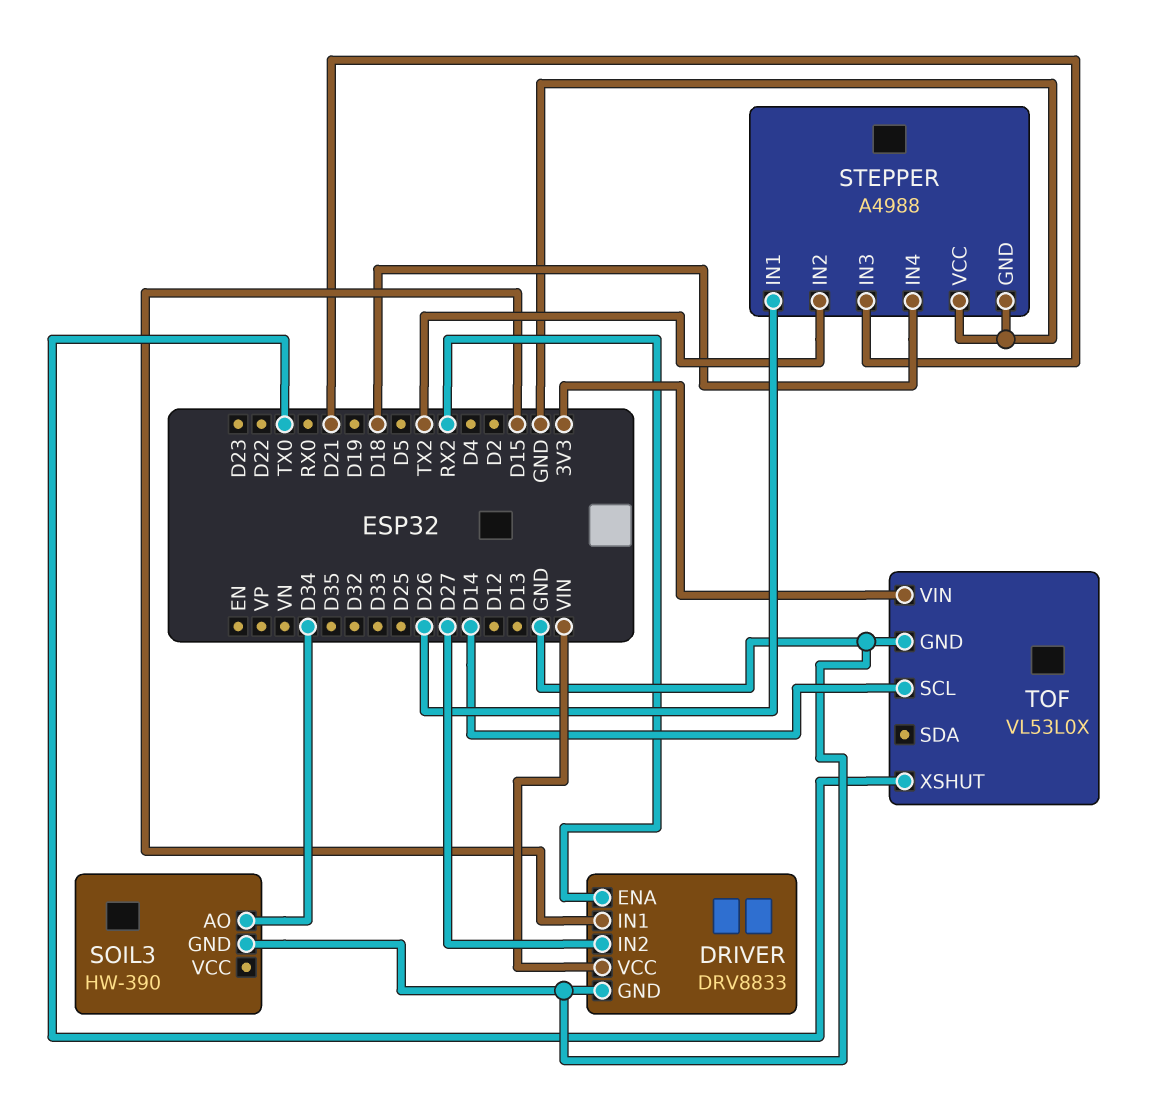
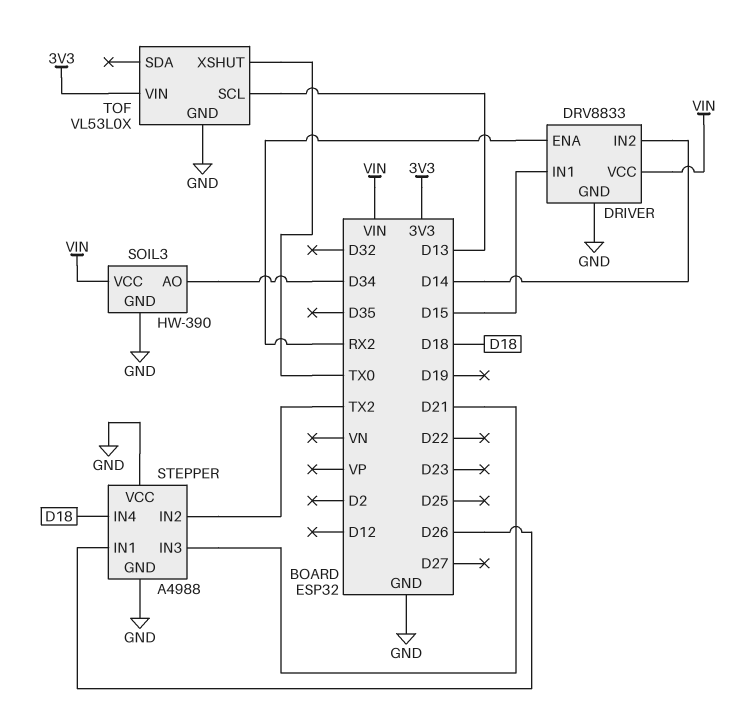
DRIVER pin IN2: D27 -> D14
SOIL3 pin VCC: none -> VIN
TOF pin SCL: D14 -> D13

